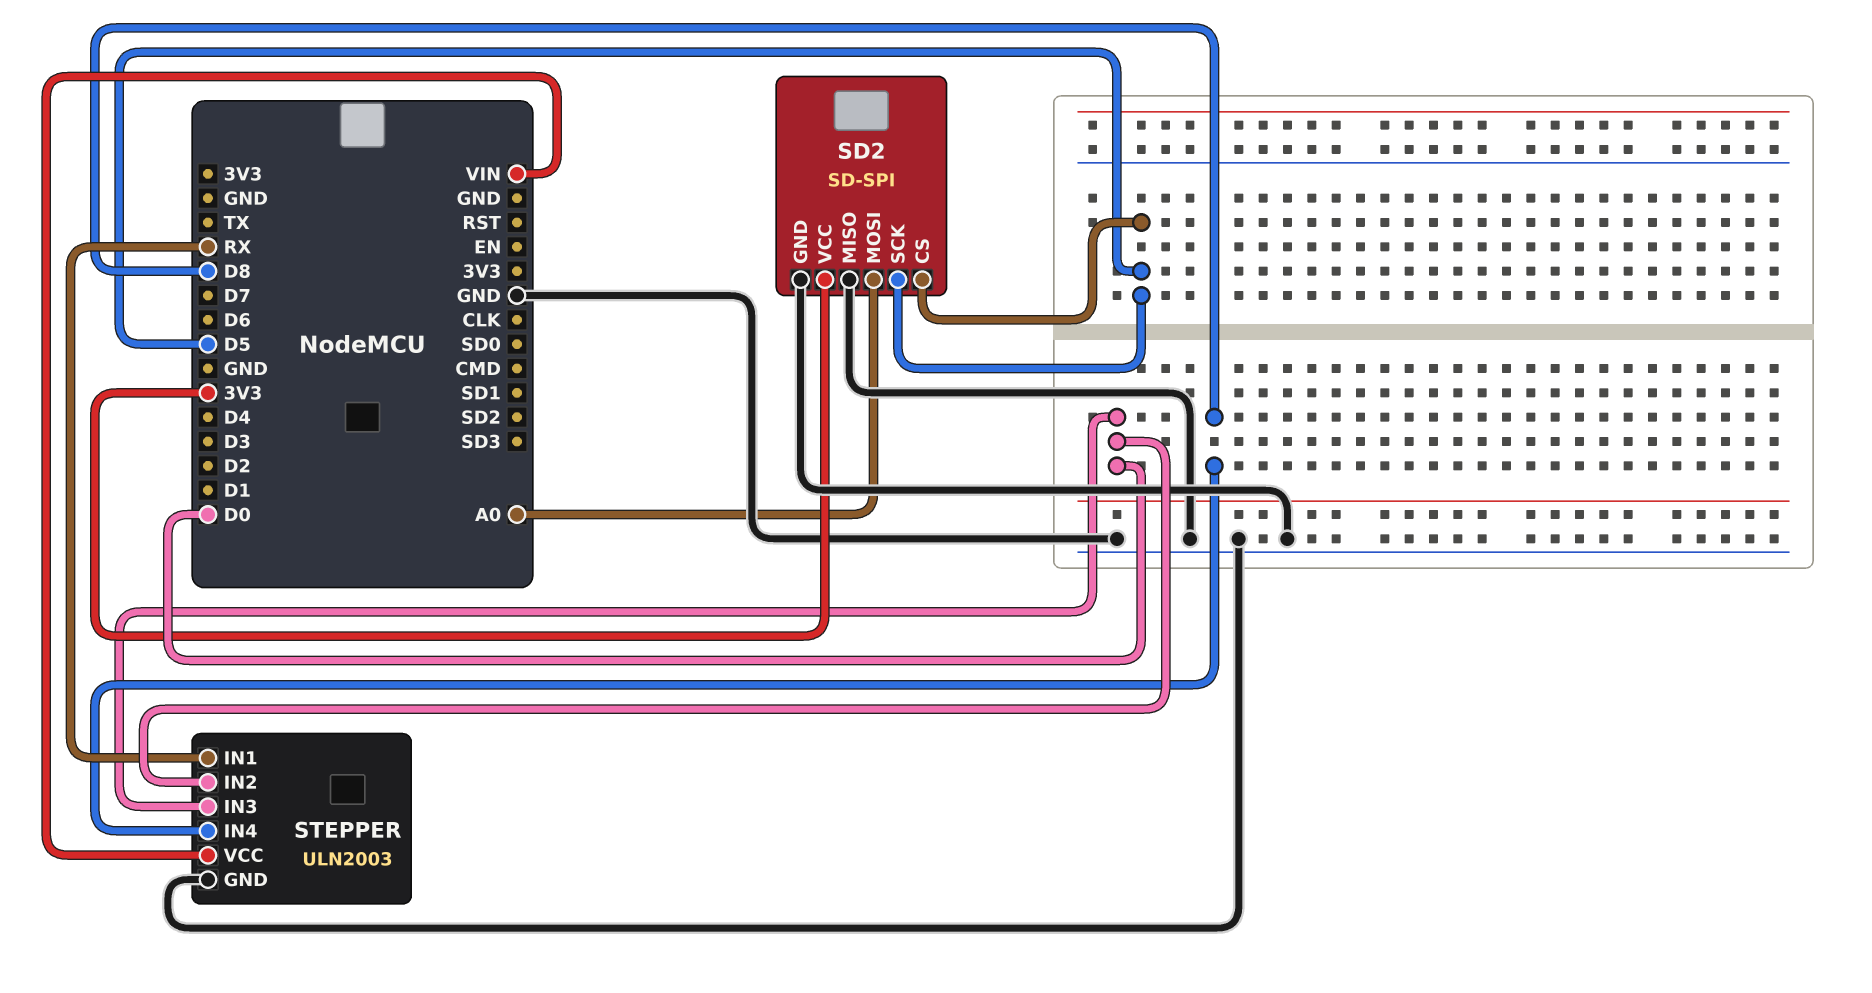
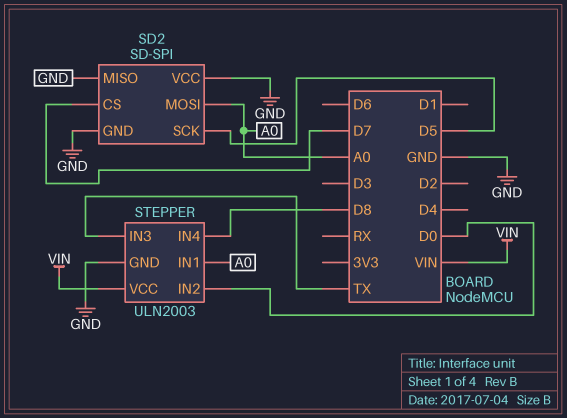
SD2 pin CS: D5 -> D7
SD2 pin VCC: 3V3 -> GND
STEPPER pin IN1: RX -> A0
STEPPER pin IN3: D0 -> TX

